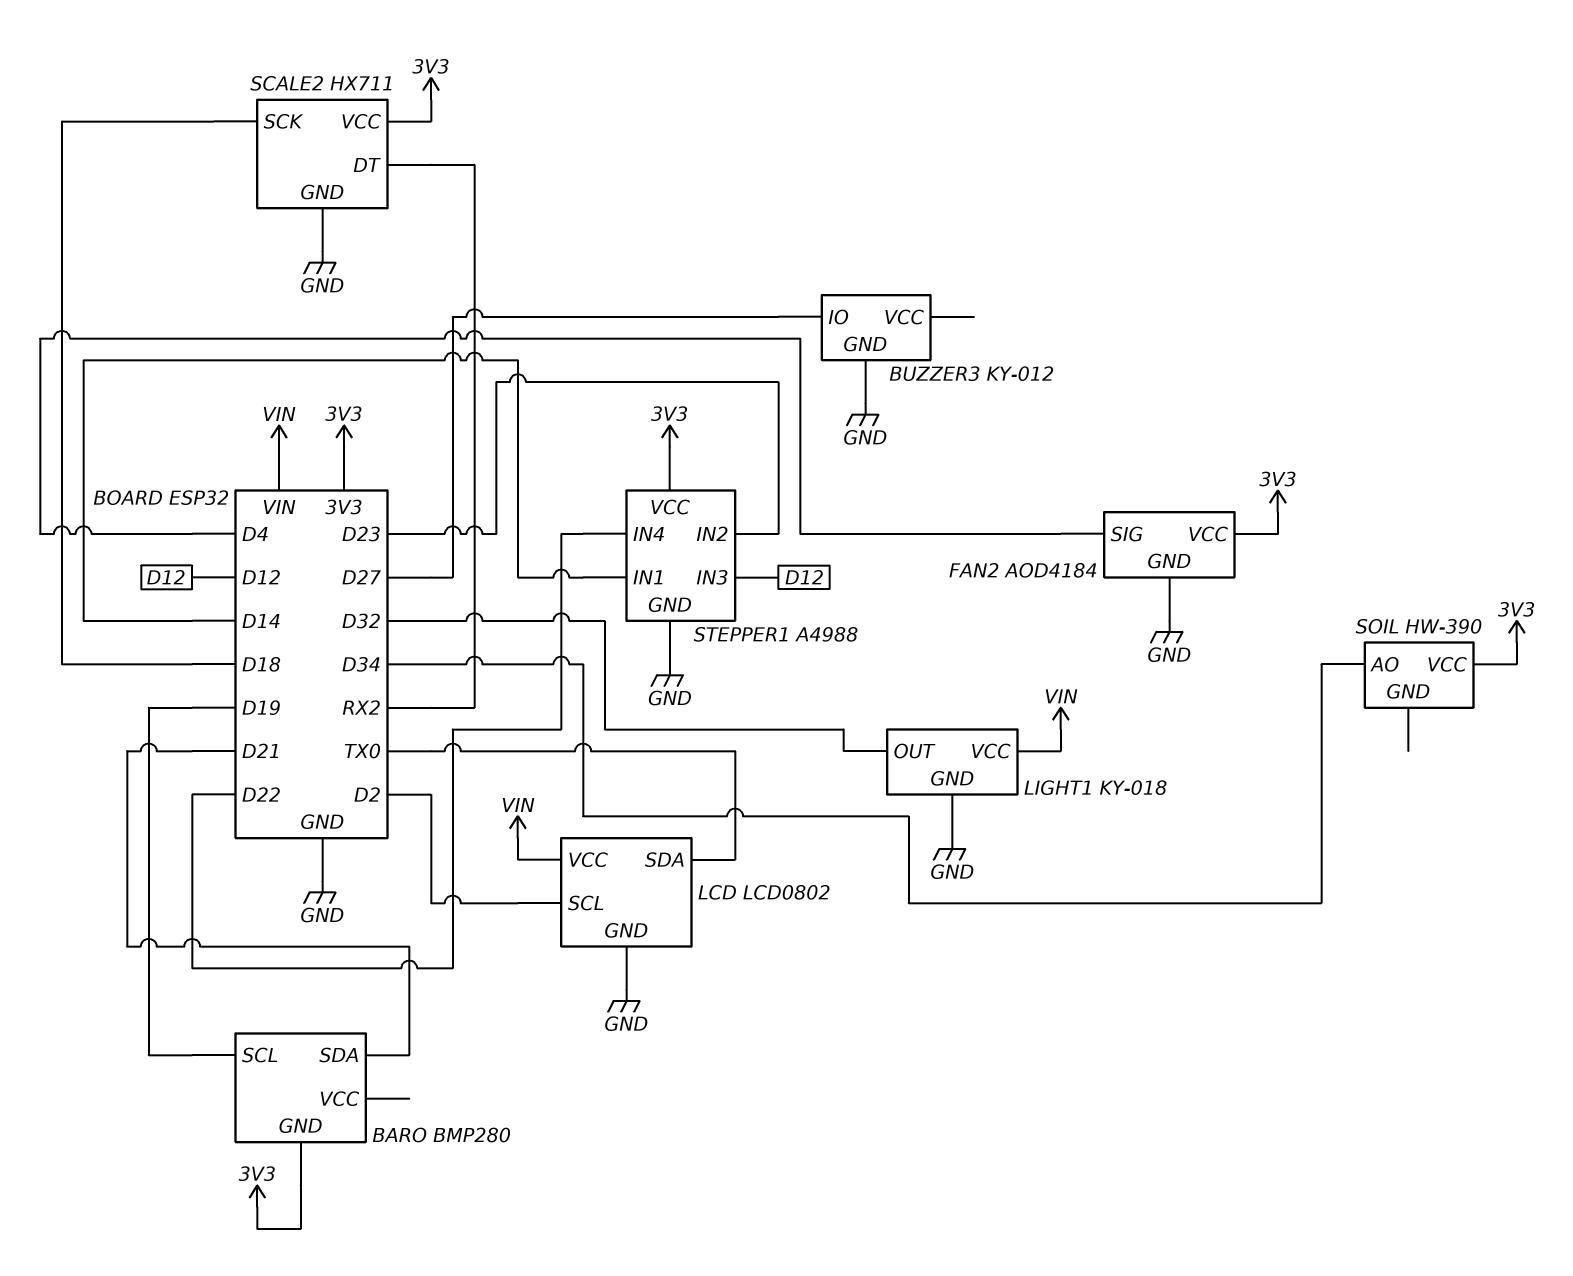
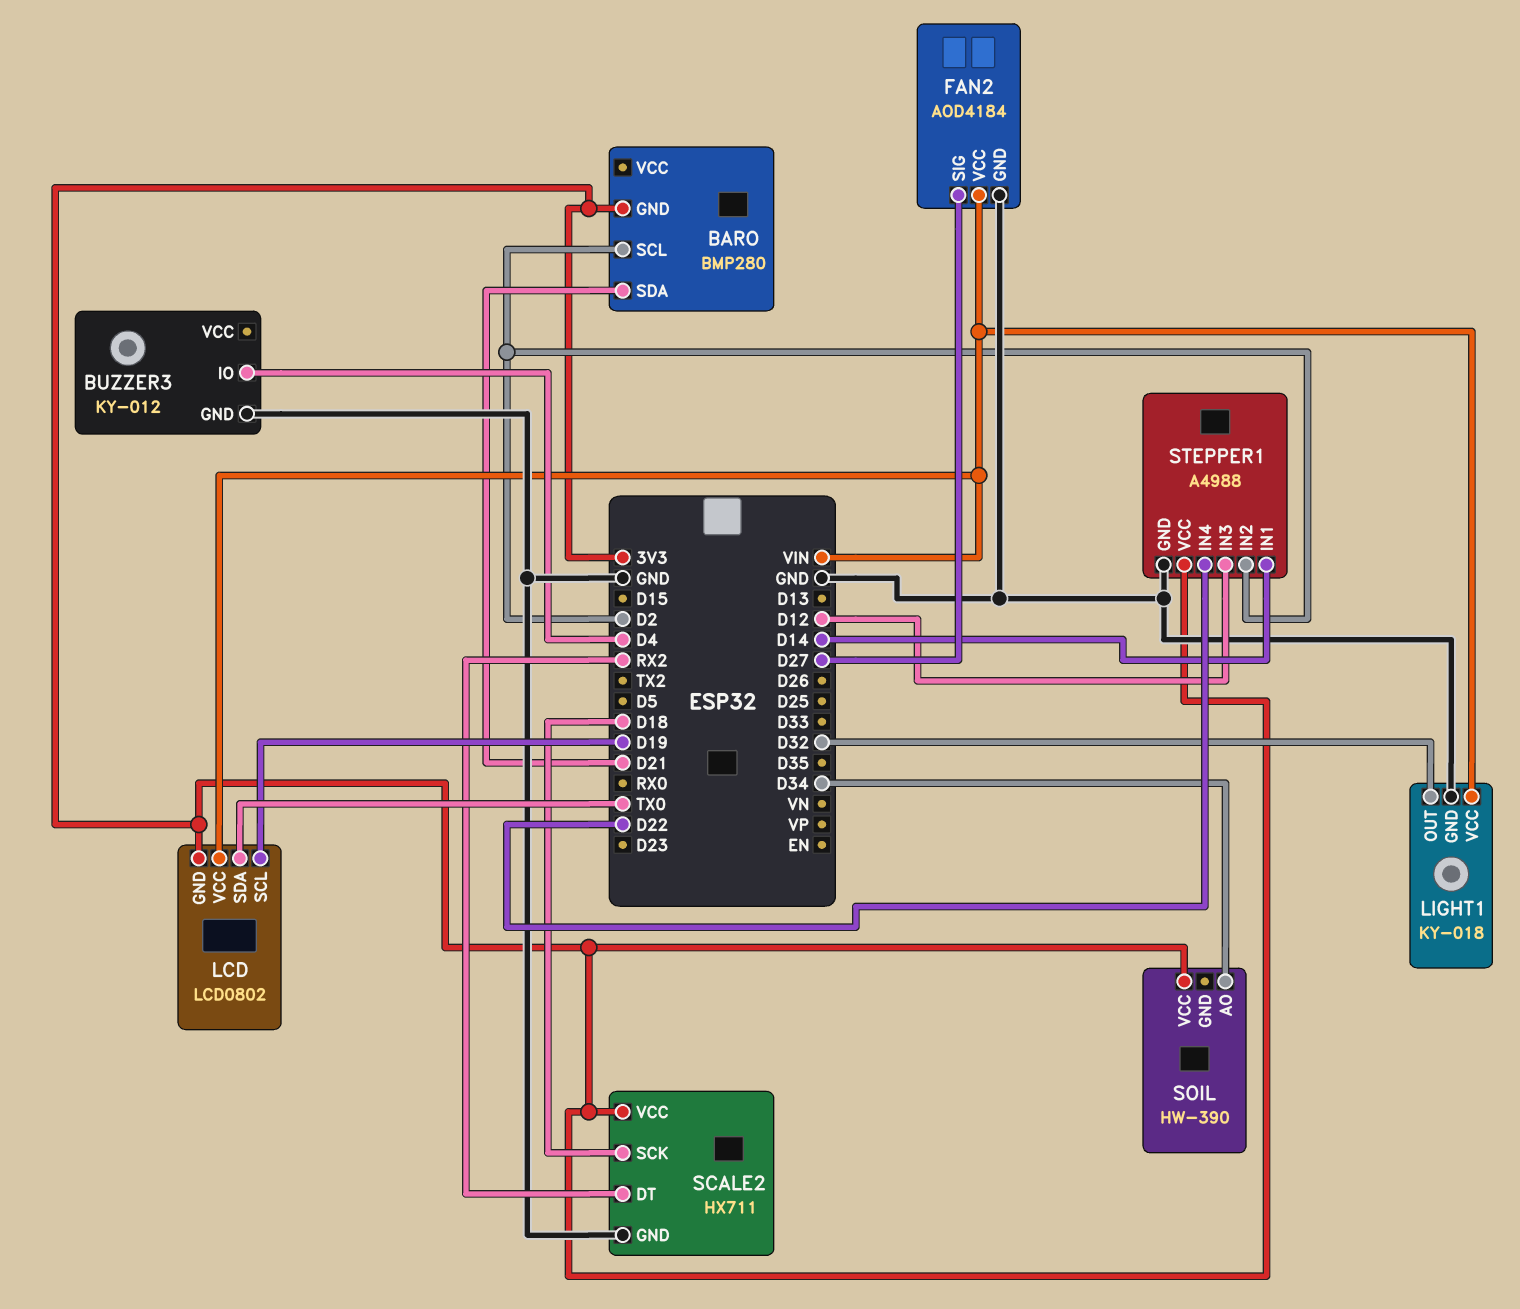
BARO pin SCL: D19 -> D2
BUZZER3 pin IO: D27 -> D4
FAN2 pin SIG: D4 -> D27
FAN2 pin VCC: 3V3 -> VIN
LCD pin GND: GND -> 3V3
LCD pin SCL: D2 -> D19
STEPPER1 pin IN2: D23 -> D2

